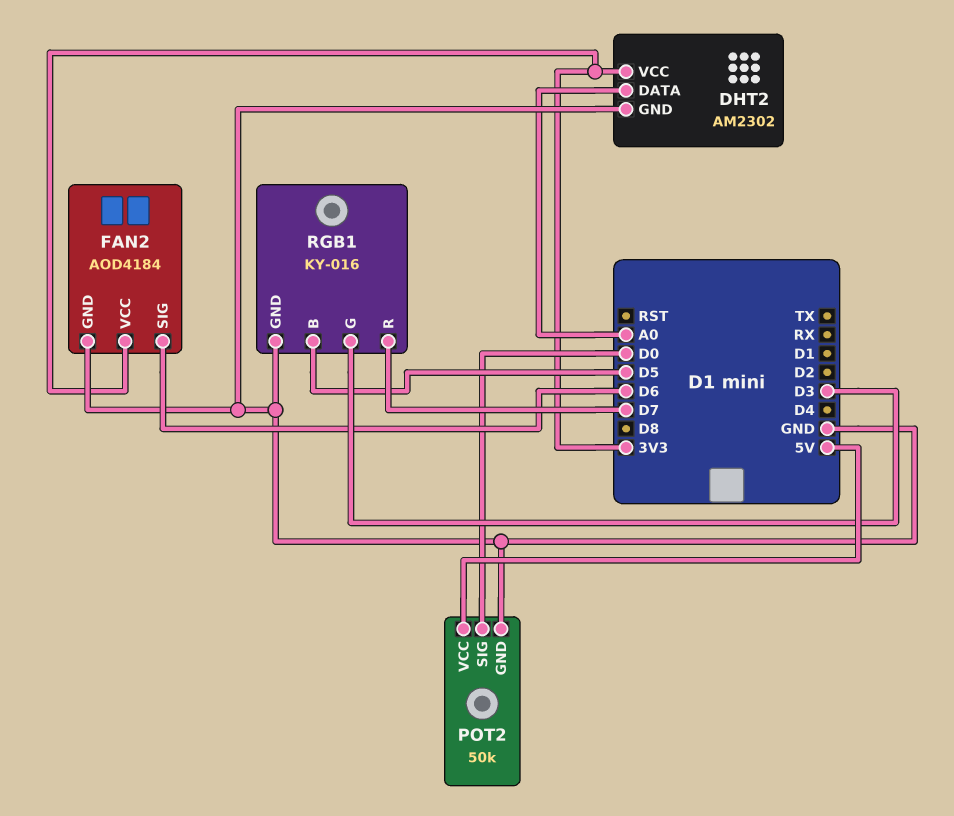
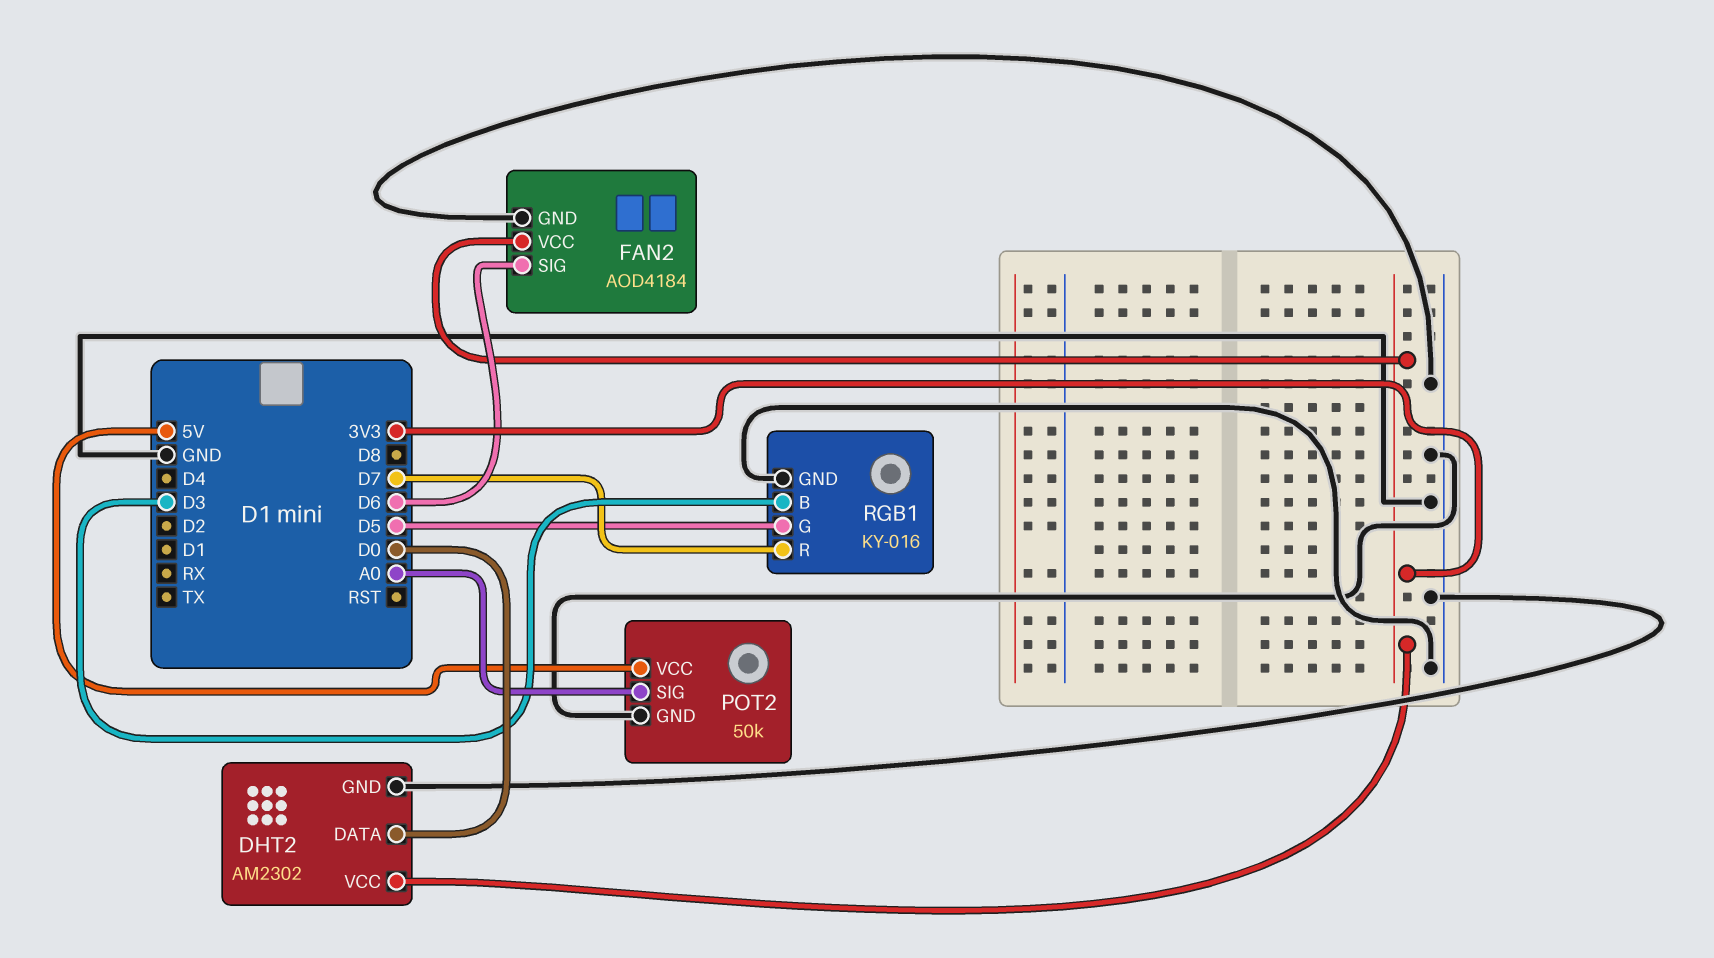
DHT2 pin DATA: A0 -> D0
POT2 pin SIG: D0 -> A0
RGB1 pin B: D5 -> D3
RGB1 pin G: D3 -> D5

